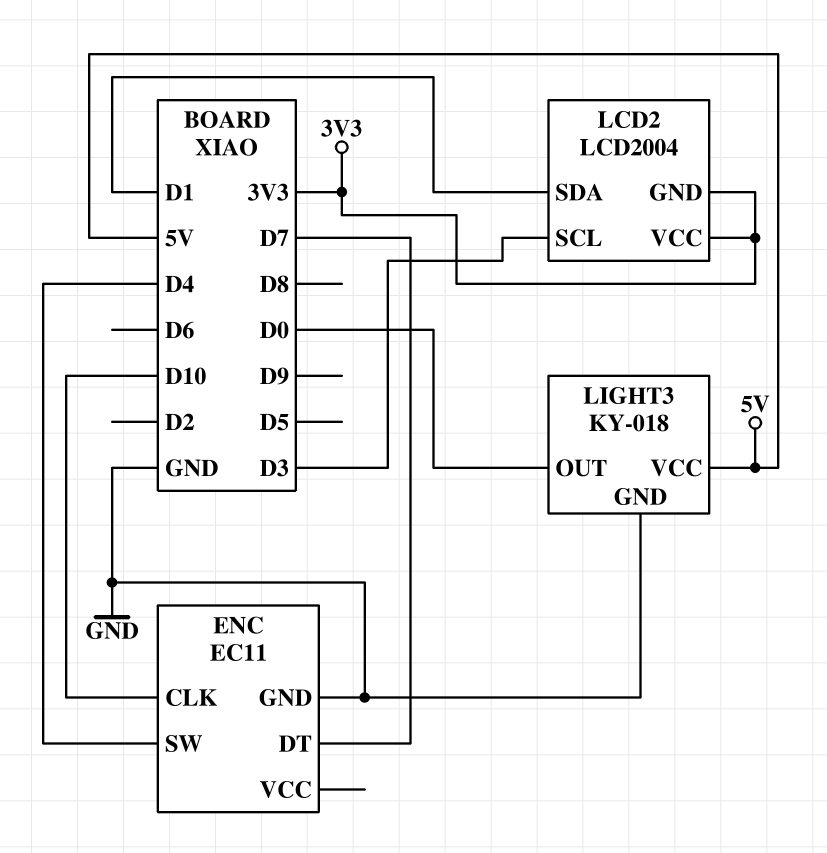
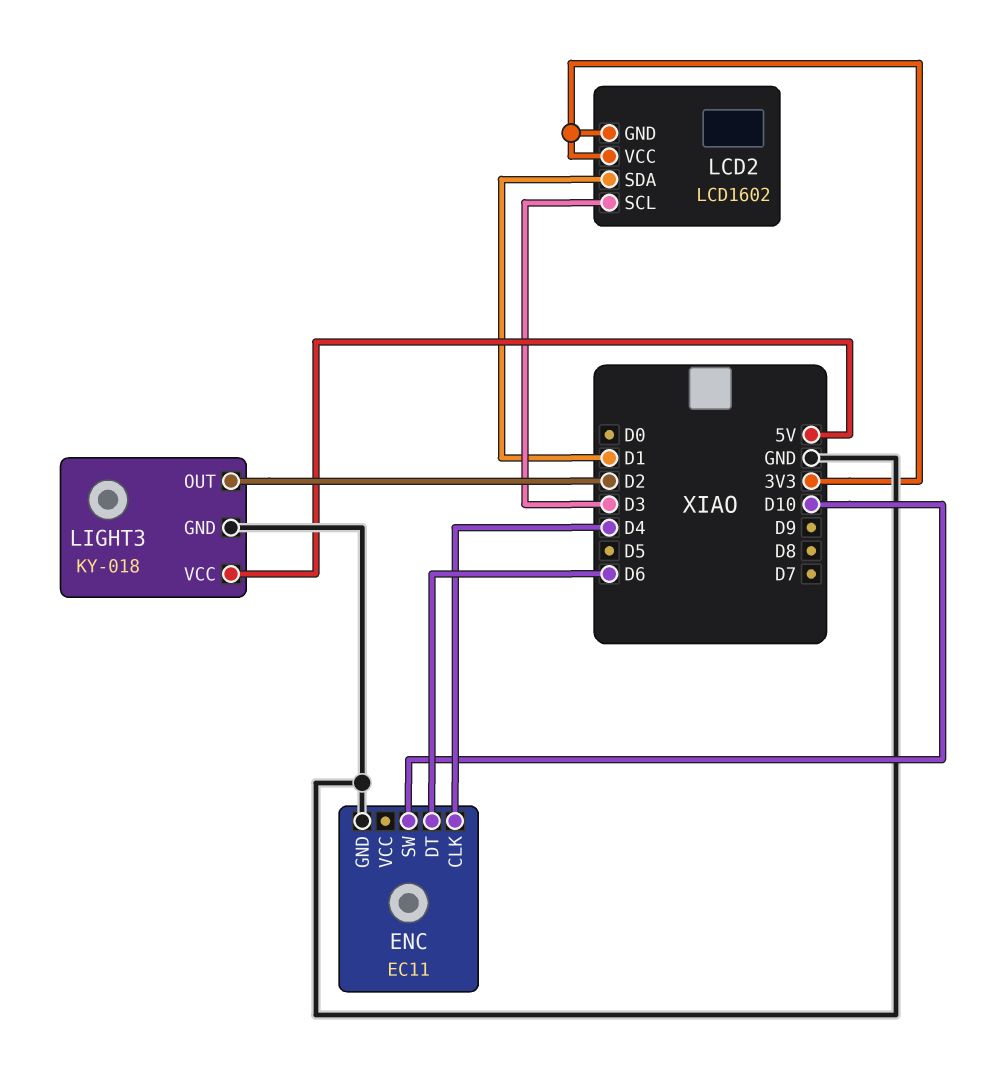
ENC pin CLK: D10 -> D4
ENC pin DT: D7 -> D6
ENC pin SW: D4 -> D10
LCD2: LCD2004 -> LCD1602
LIGHT3 pin OUT: D0 -> D2

